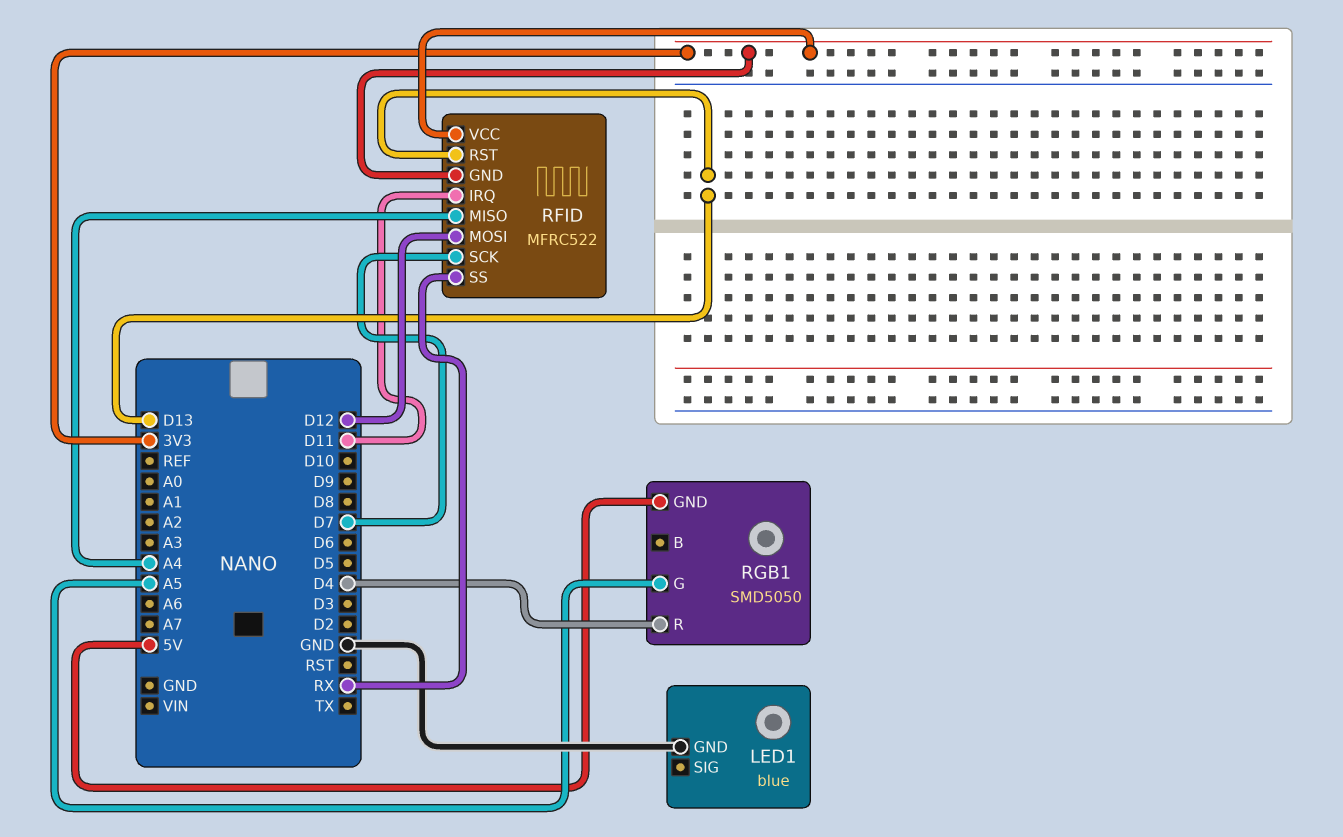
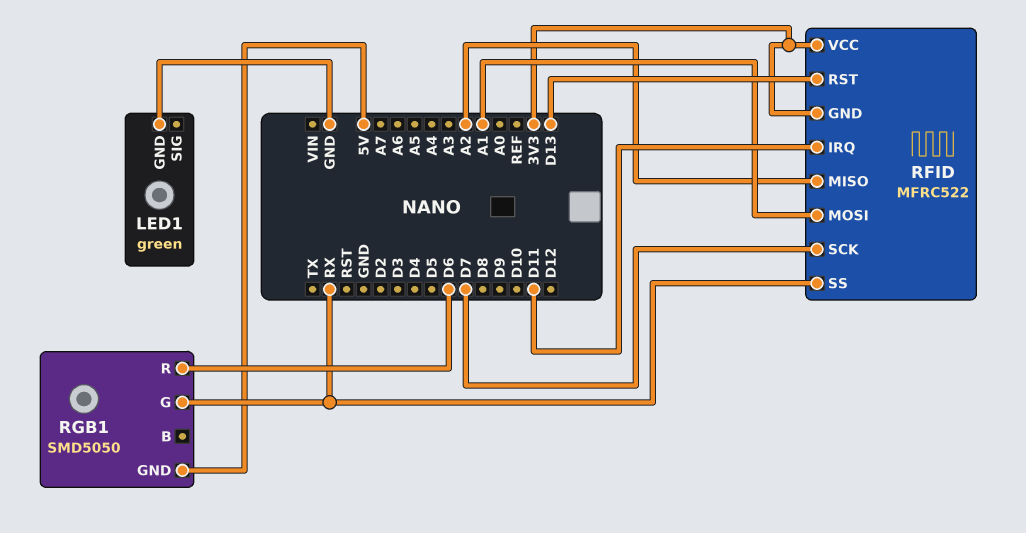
LED1: blue -> green
RFID pin MISO: A4 -> A2
RFID pin MOSI: D12 -> A1
RGB1 pin G: A5 -> RX
RGB1 pin R: D4 -> D6

